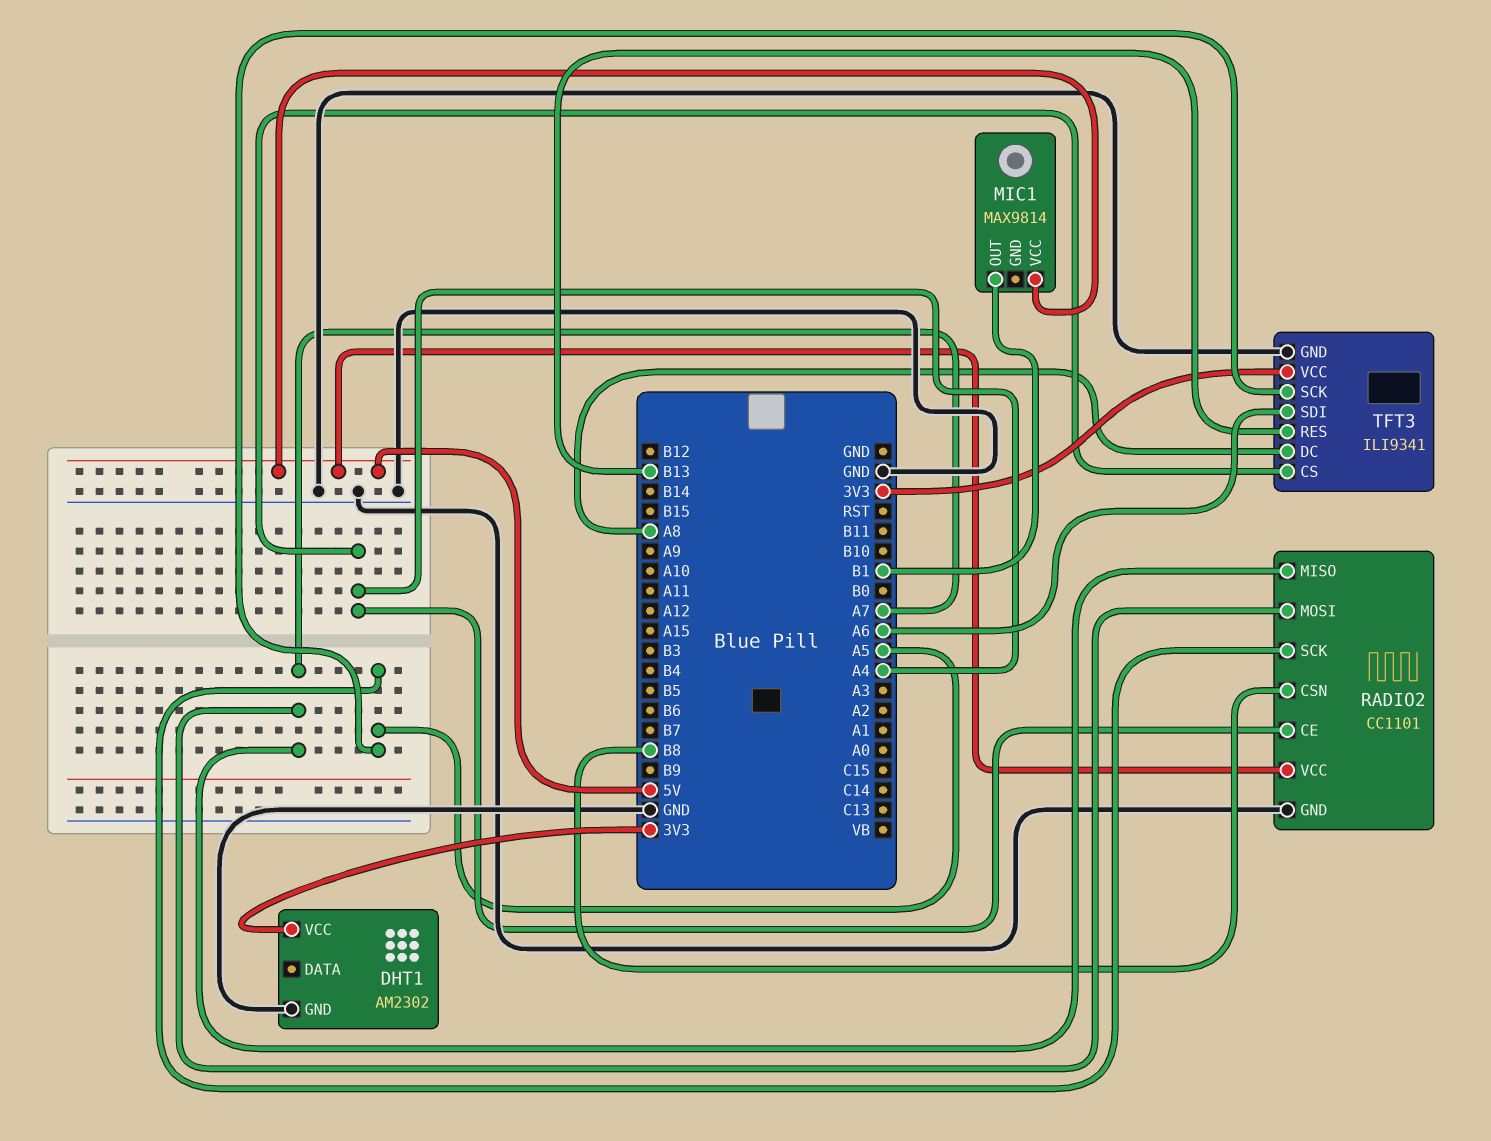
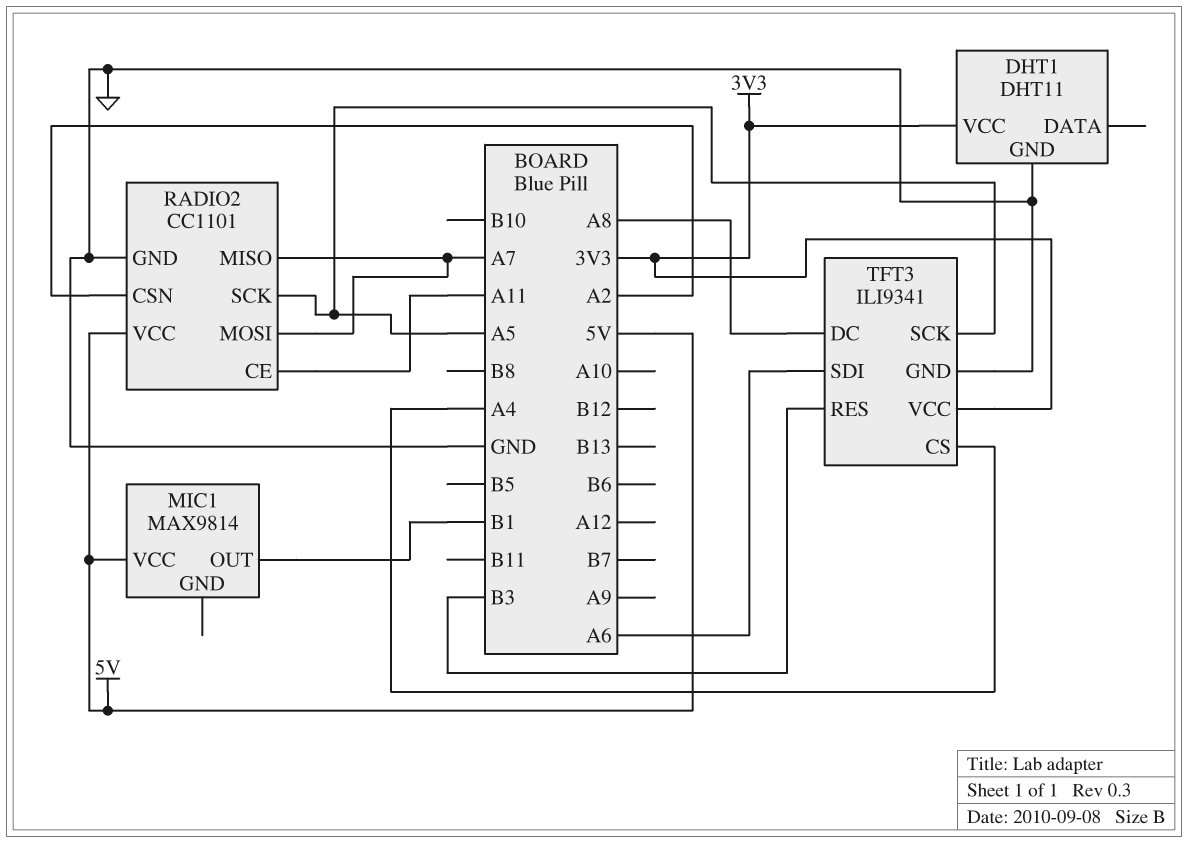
DHT1: AM2302 -> DHT11
RADIO2 pin CE: A4 -> A11
RADIO2 pin CSN: B8 -> A2
TFT3 pin RES: B13 -> B3

